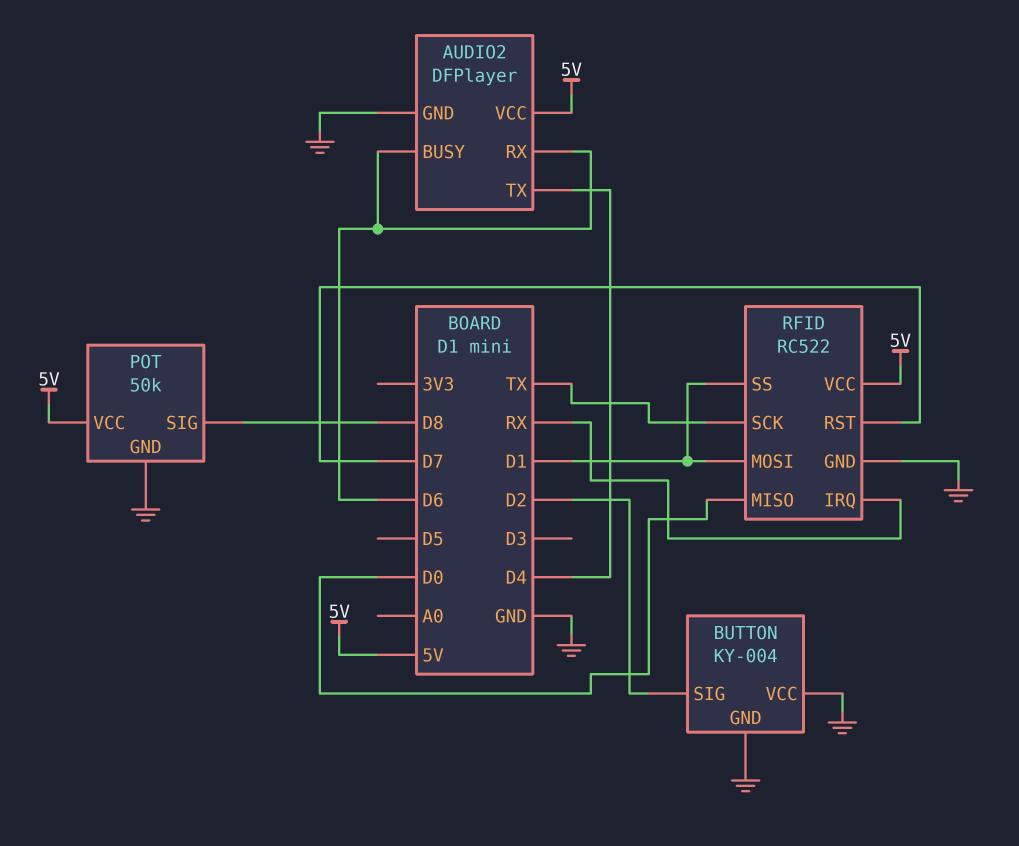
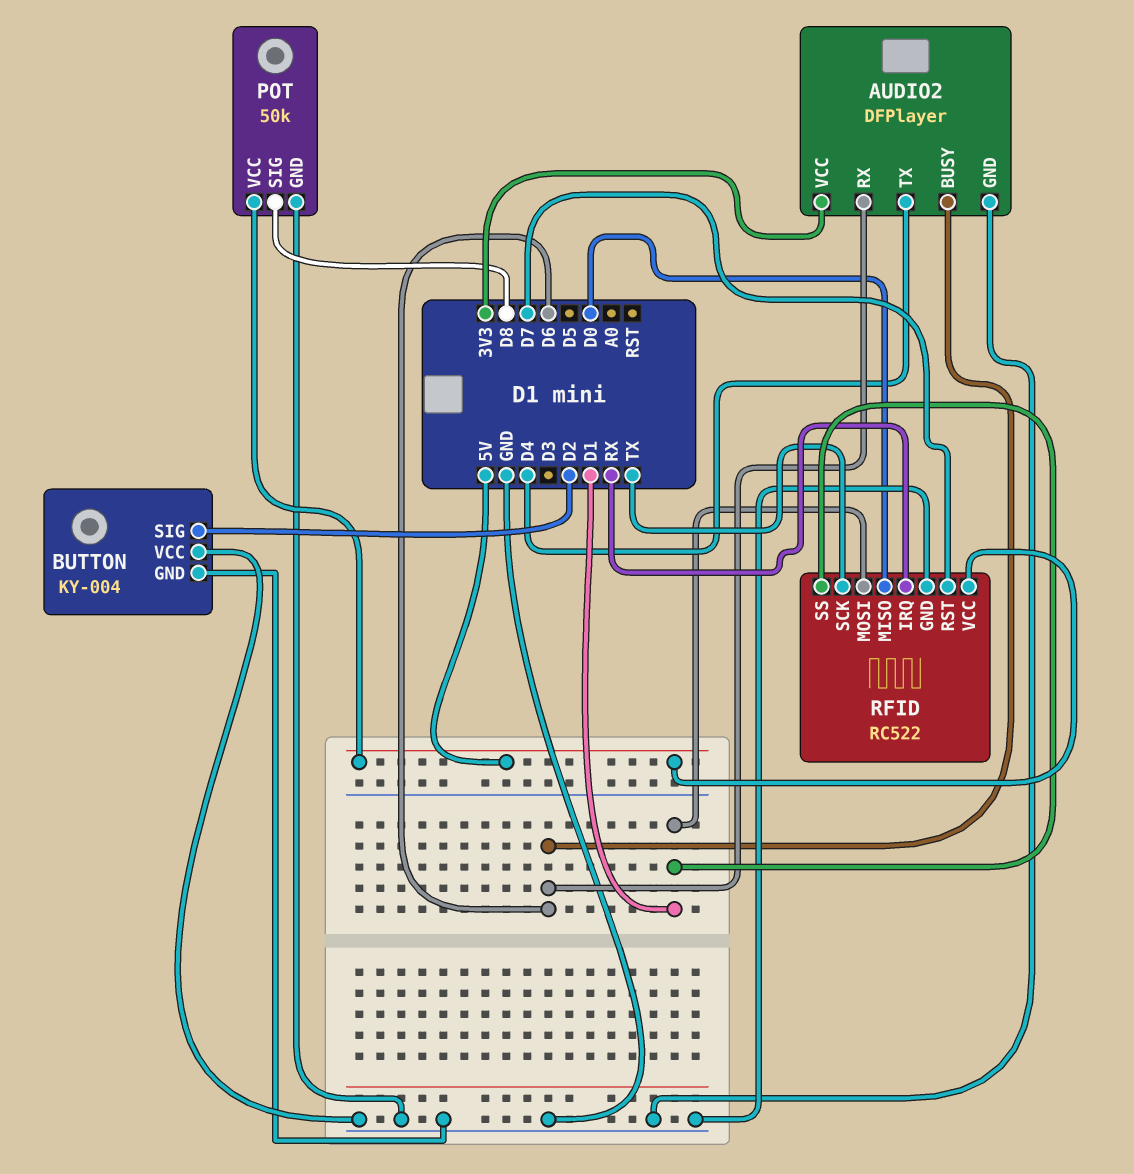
AUDIO2 pin VCC: 5V -> 3V3

